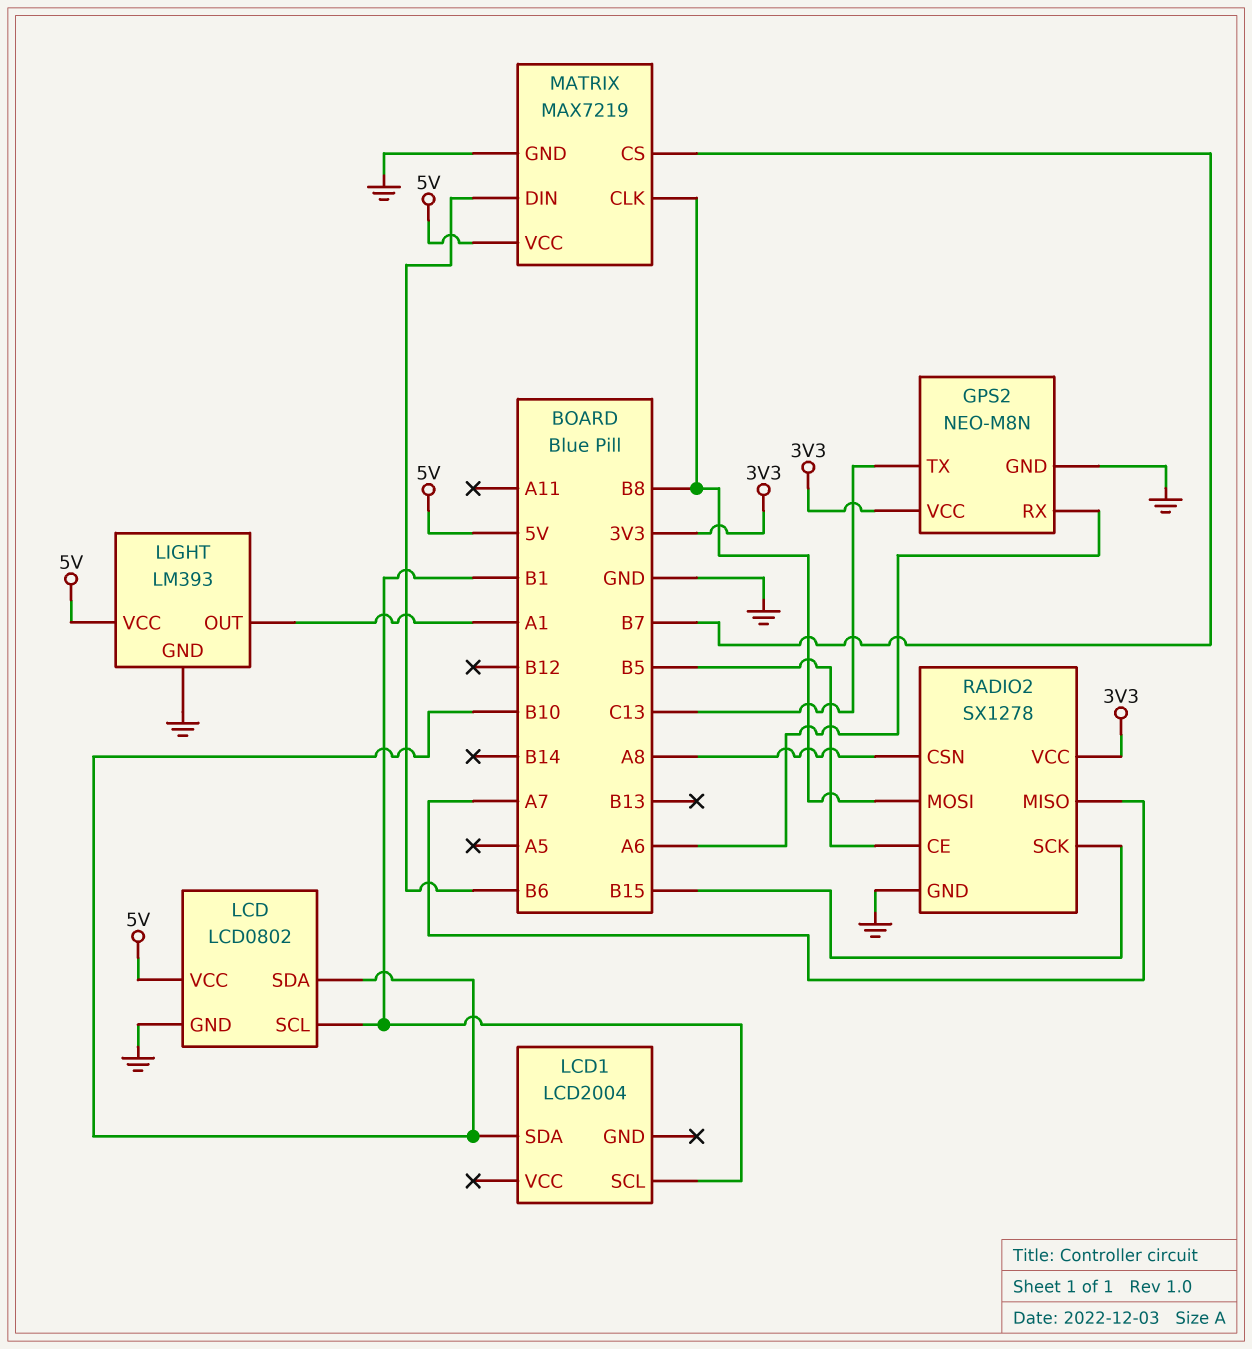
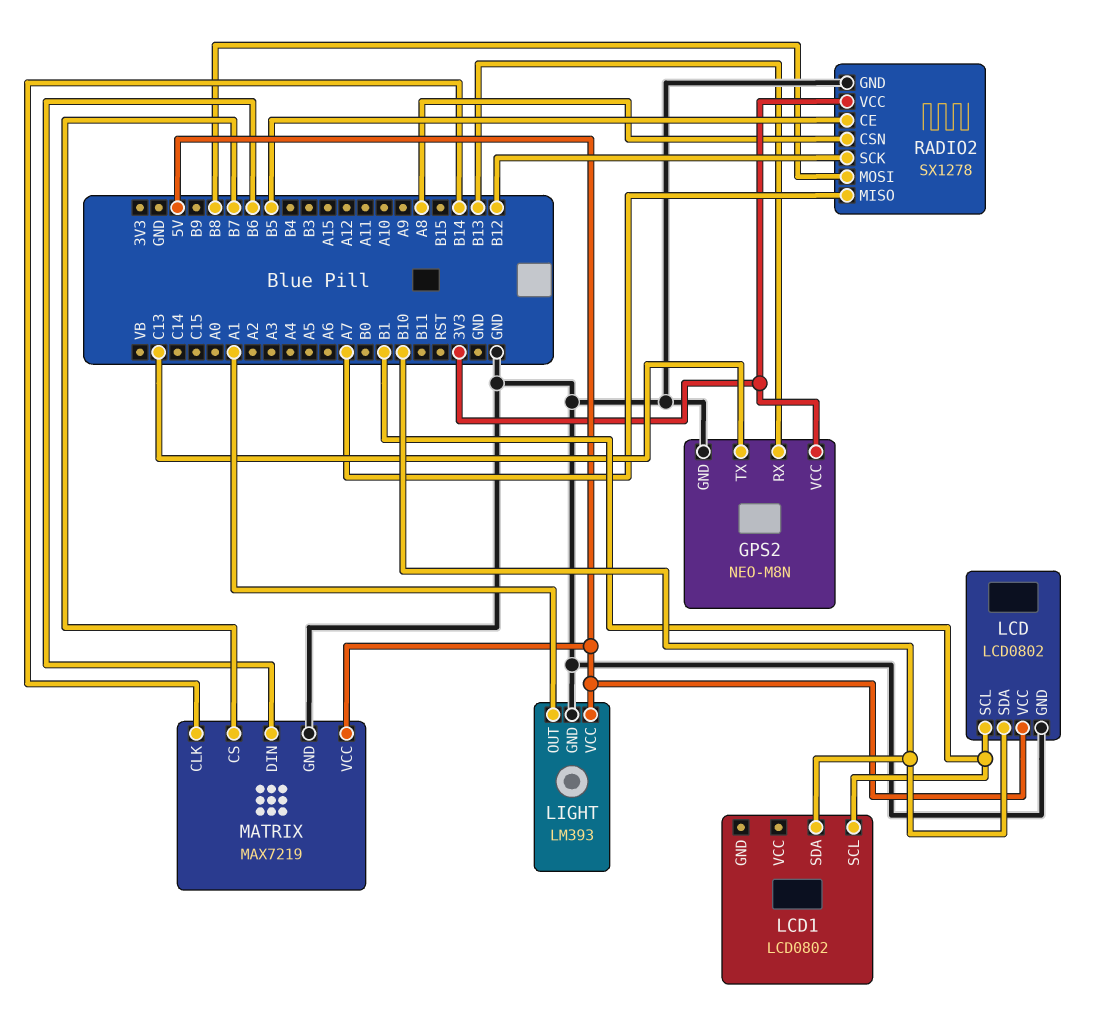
GPS2 pin RX: A6 -> B13
LCD1: LCD2004 -> LCD0802
MATRIX pin CLK: B8 -> B14
RADIO2 pin SCK: B15 -> B12

